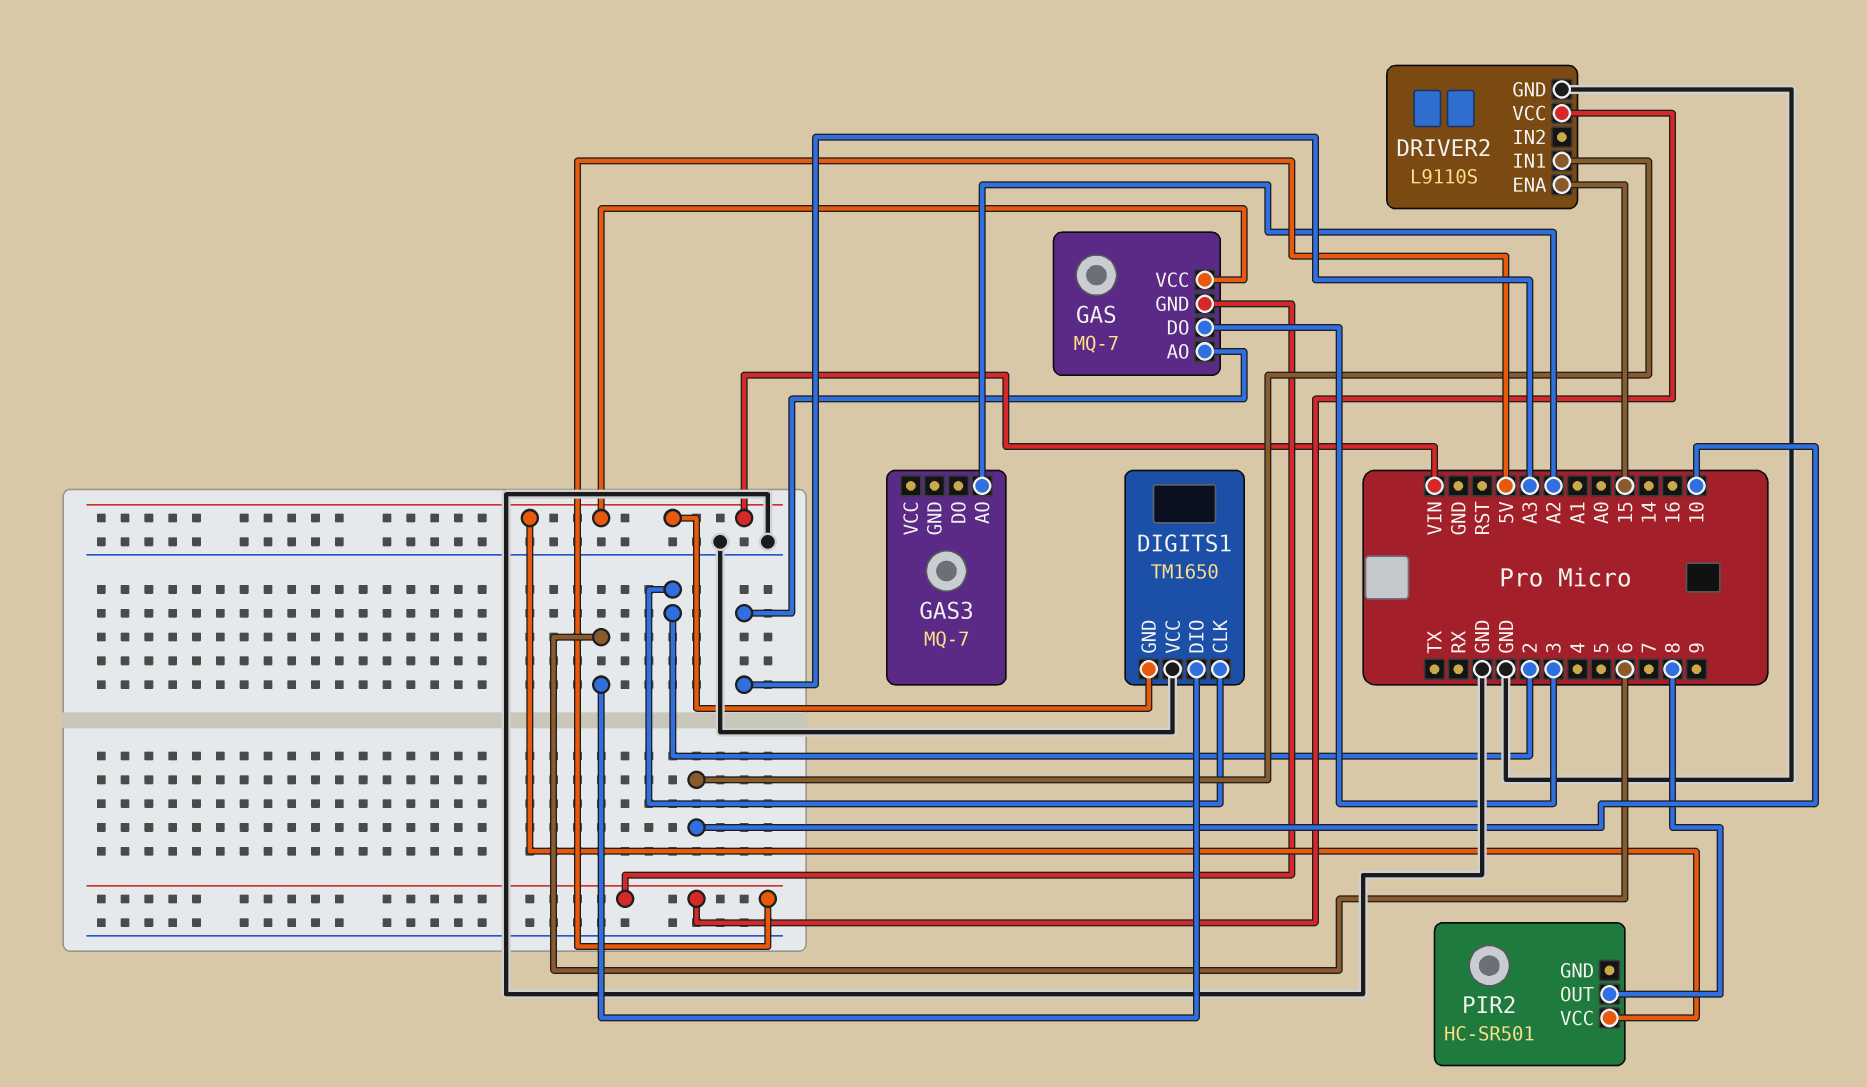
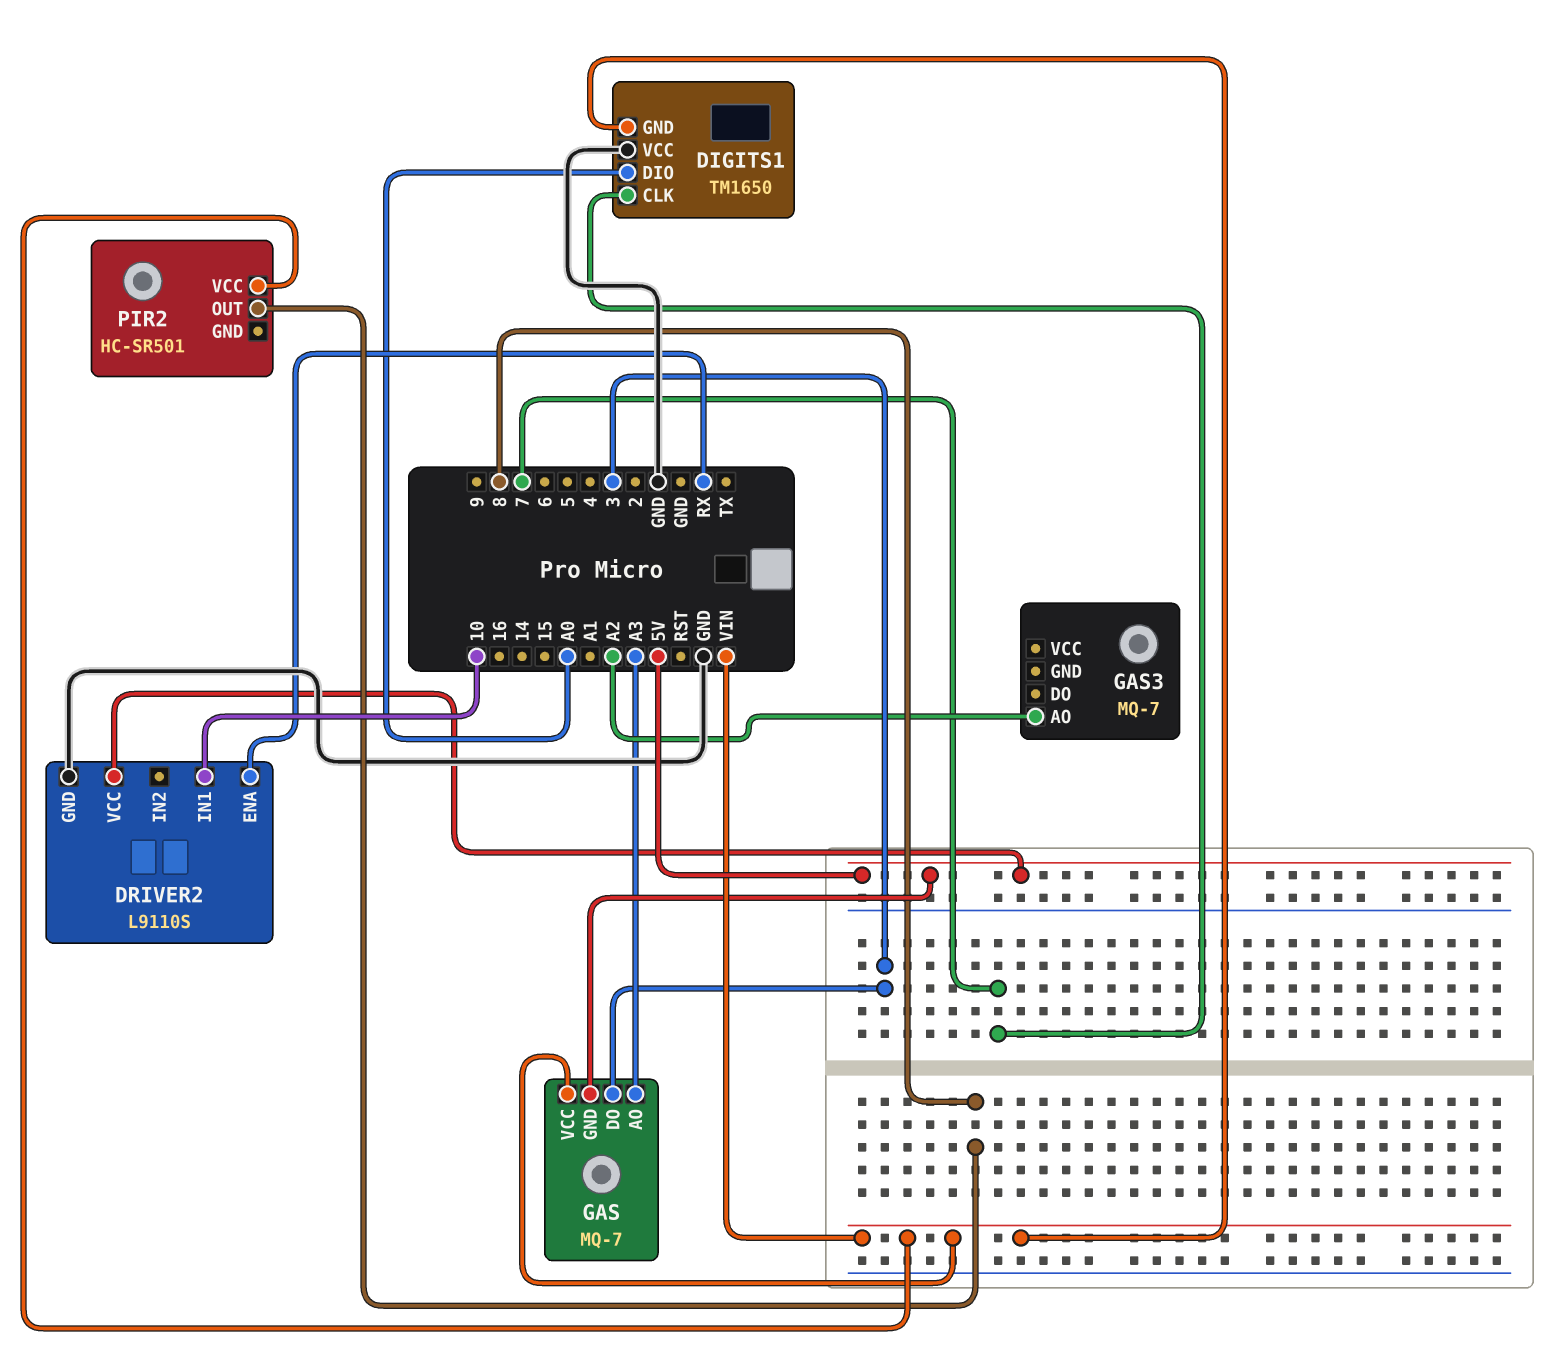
DIGITS1 pin CLK: 2 -> 7
DIGITS1 pin DIO: 6 -> A0
DRIVER2 pin ENA: 15 -> RX

